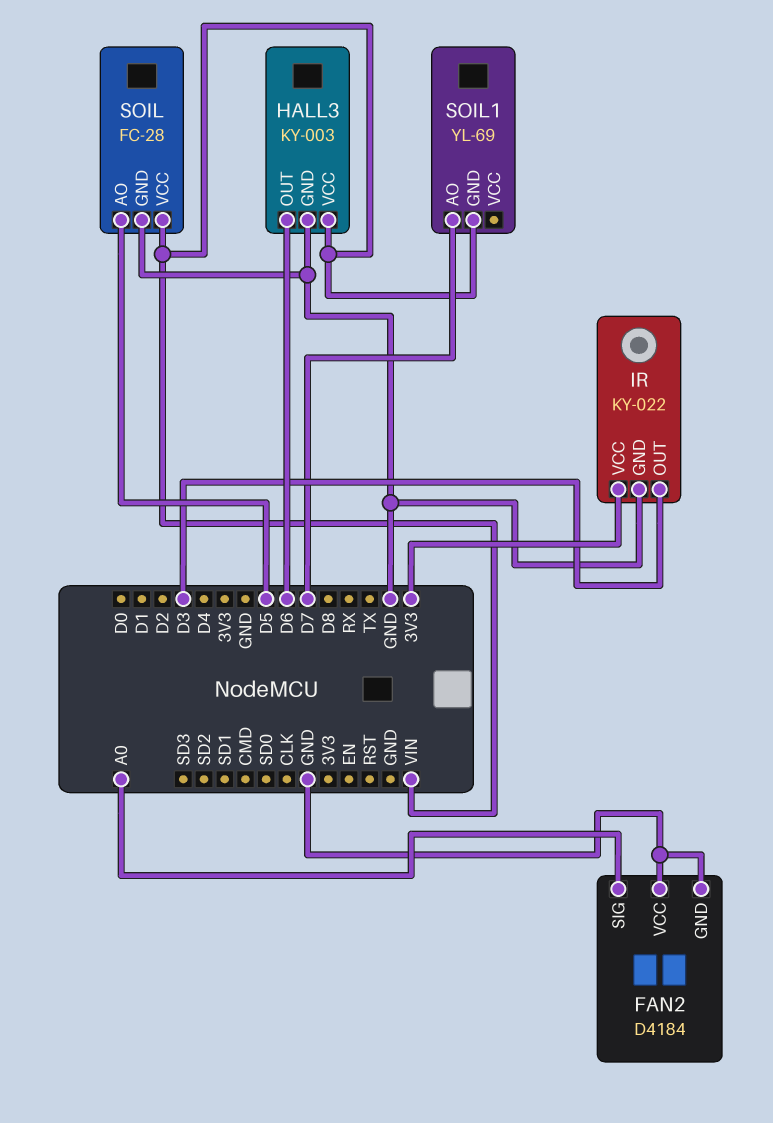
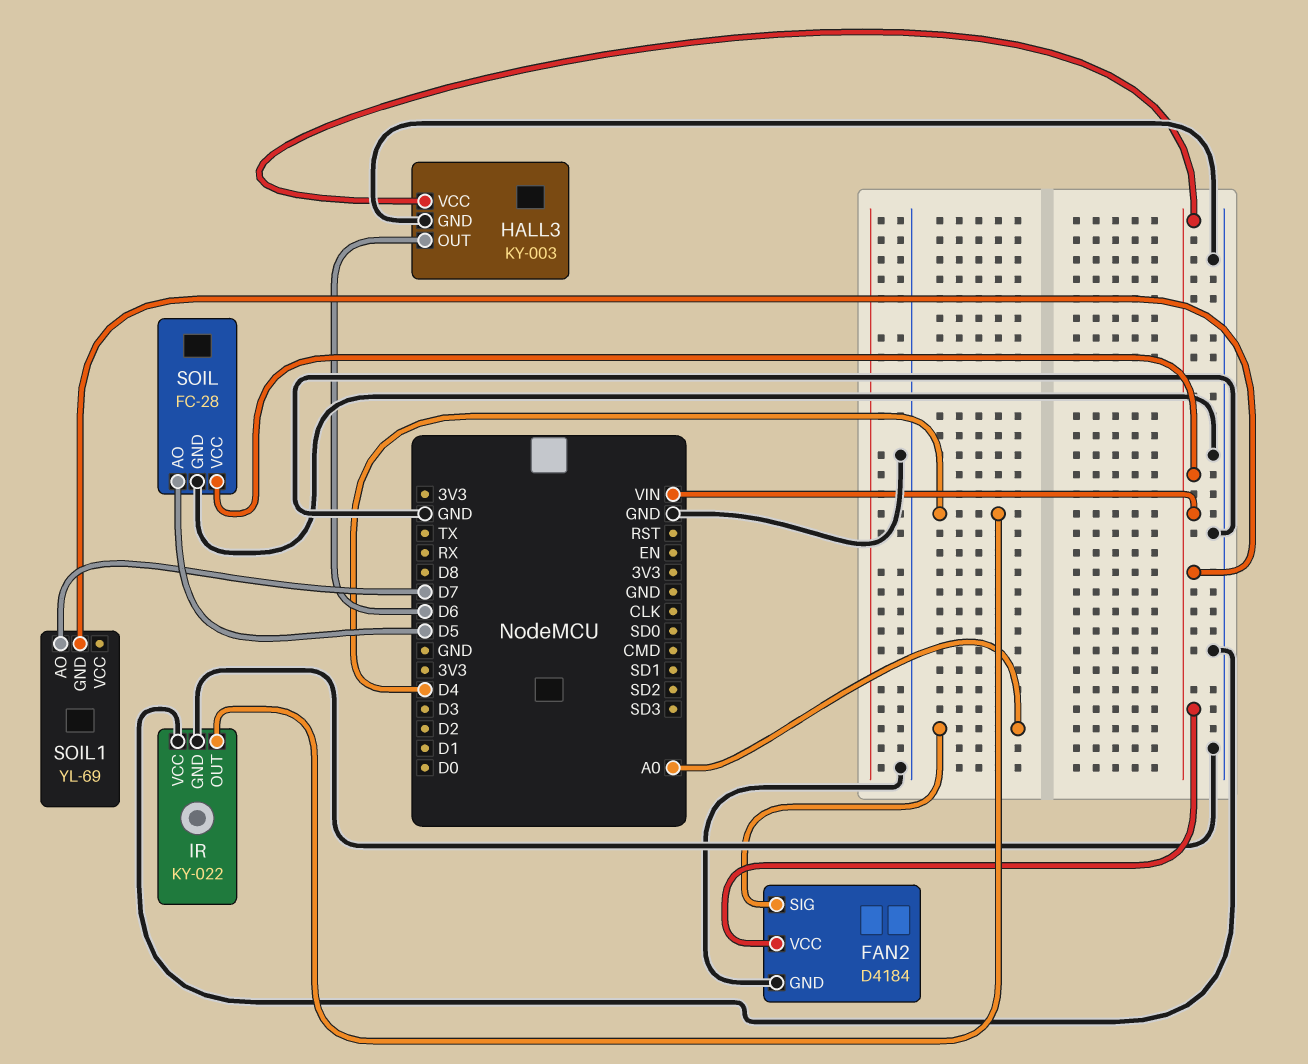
FAN2 pin VCC: GND -> VIN
IR pin OUT: D3 -> D4
IR pin VCC: 3V3 -> GND

